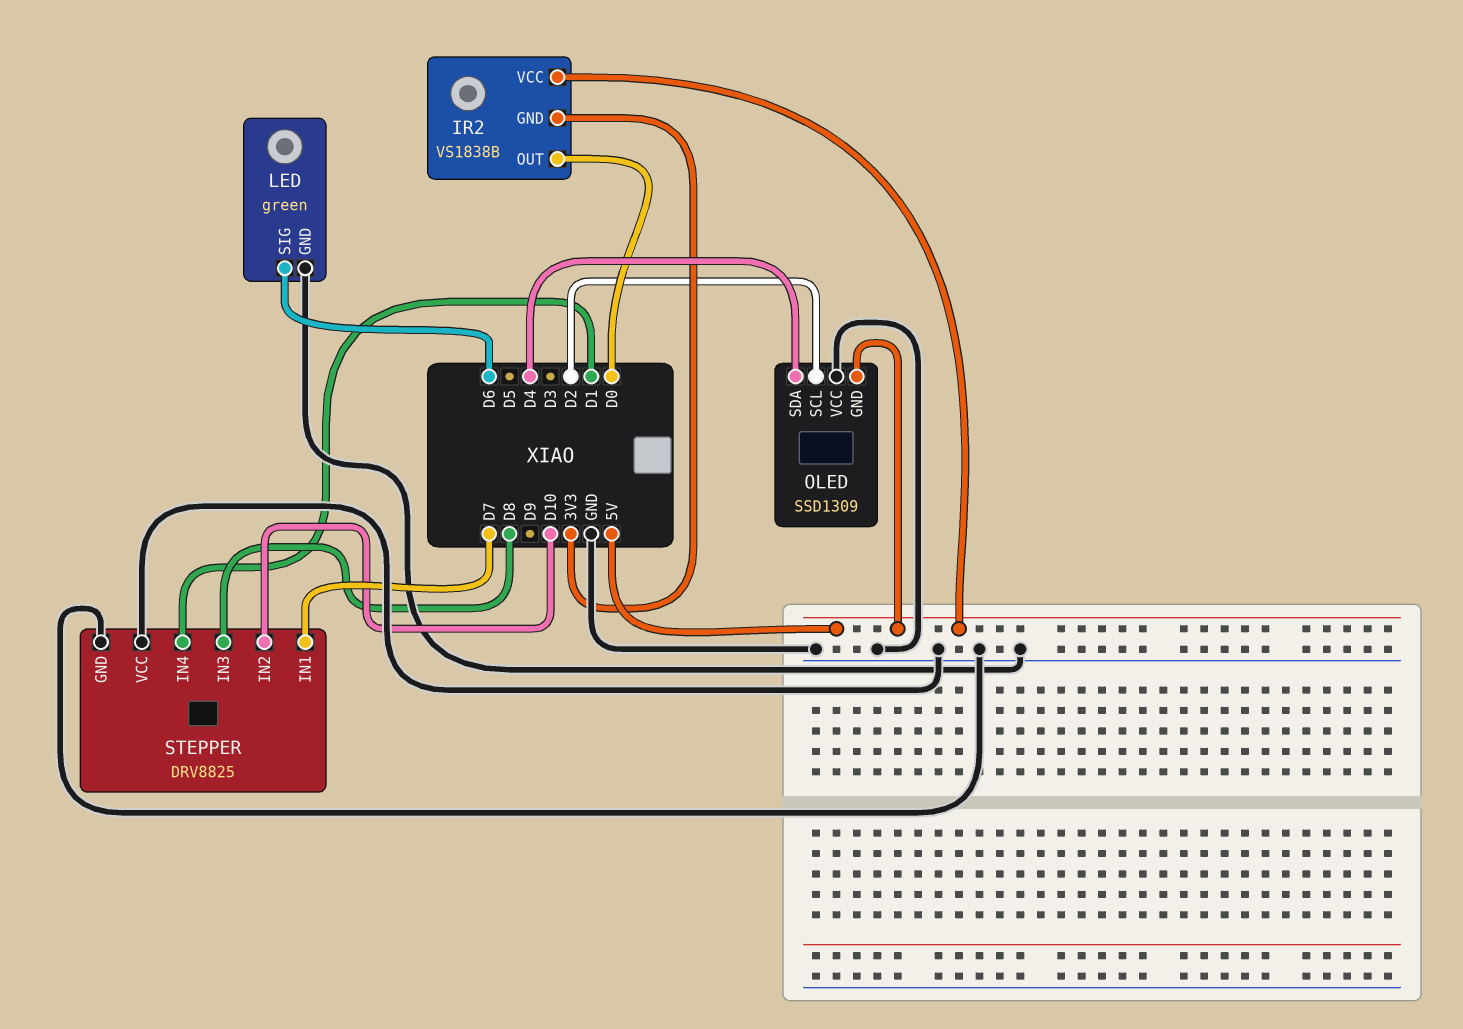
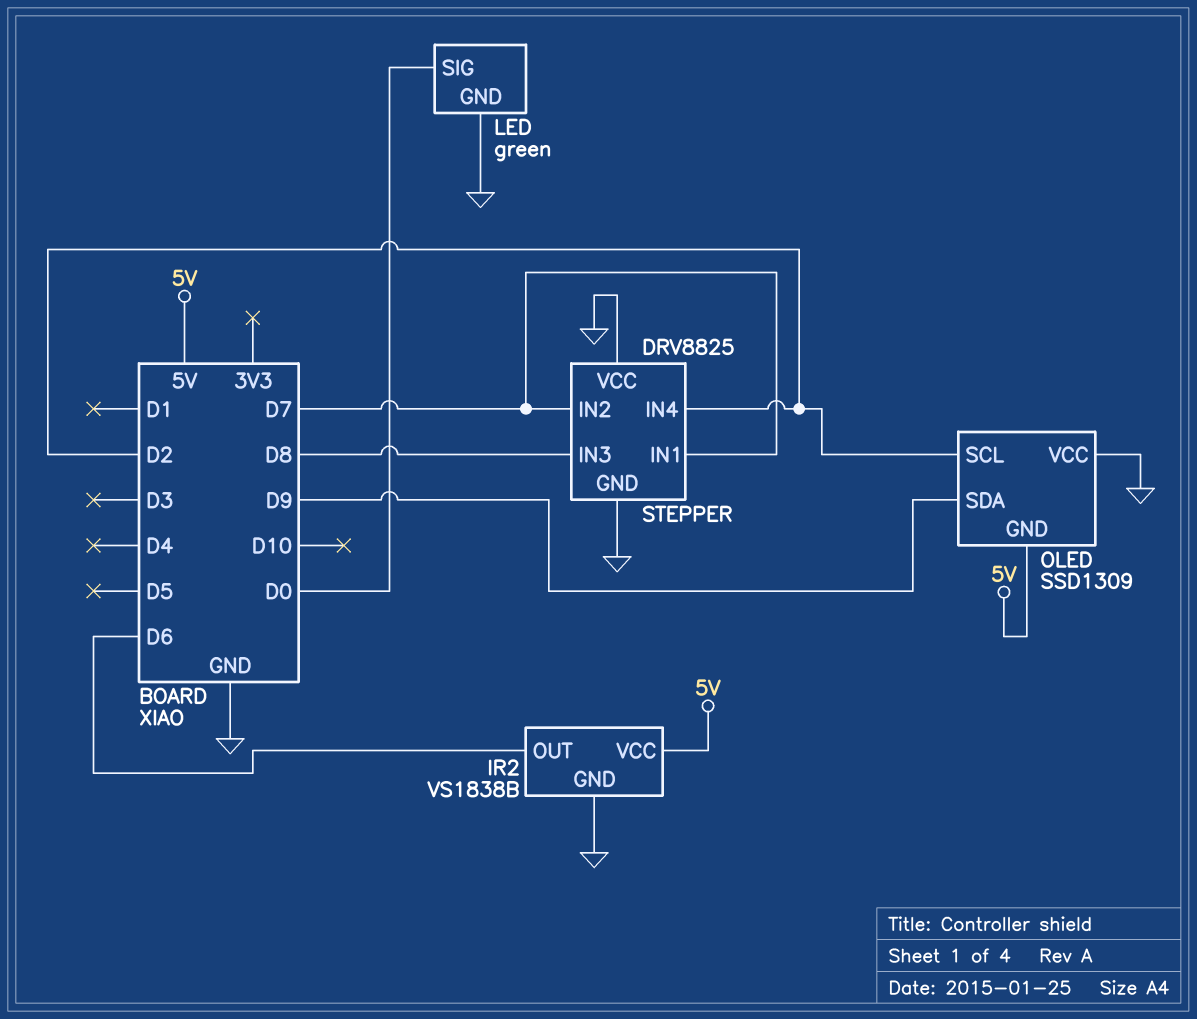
IR2 pin GND: 3V3 -> GND
IR2 pin OUT: D0 -> D6
LED pin SIG: D6 -> D0
OLED pin SDA: D4 -> D9
STEPPER pin IN2: D10 -> D7
STEPPER pin IN4: D1 -> D2

